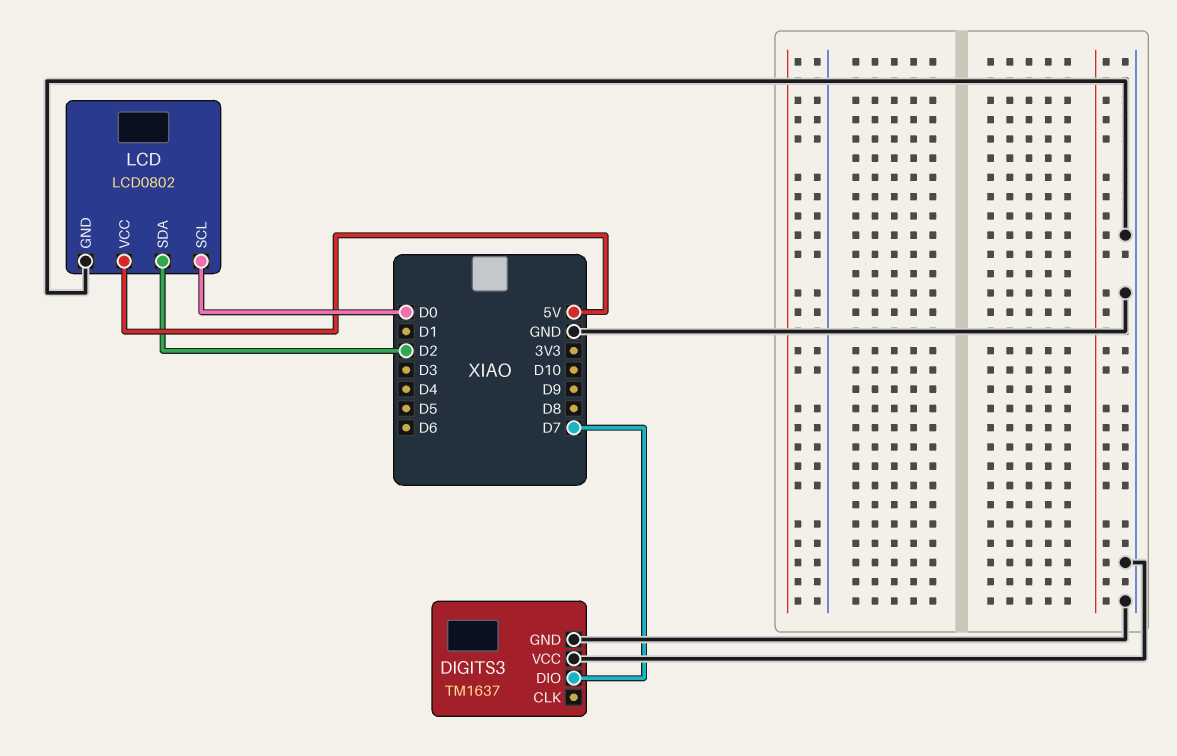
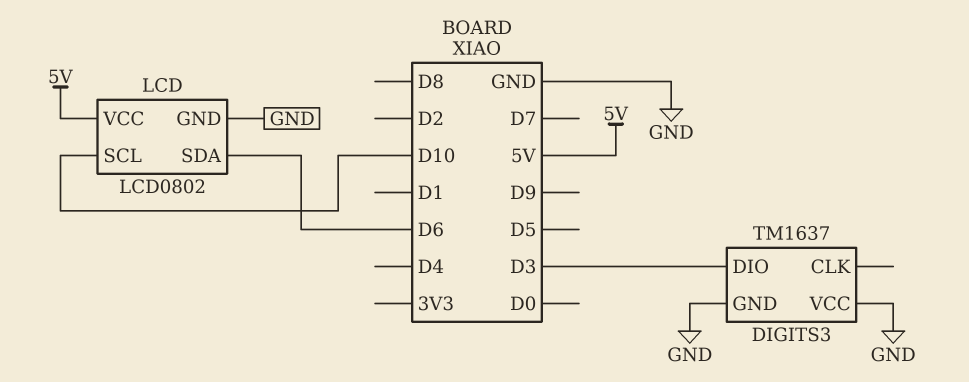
DIGITS3 pin DIO: D7 -> D3
LCD pin SCL: D0 -> D10
LCD pin SDA: D2 -> D6

